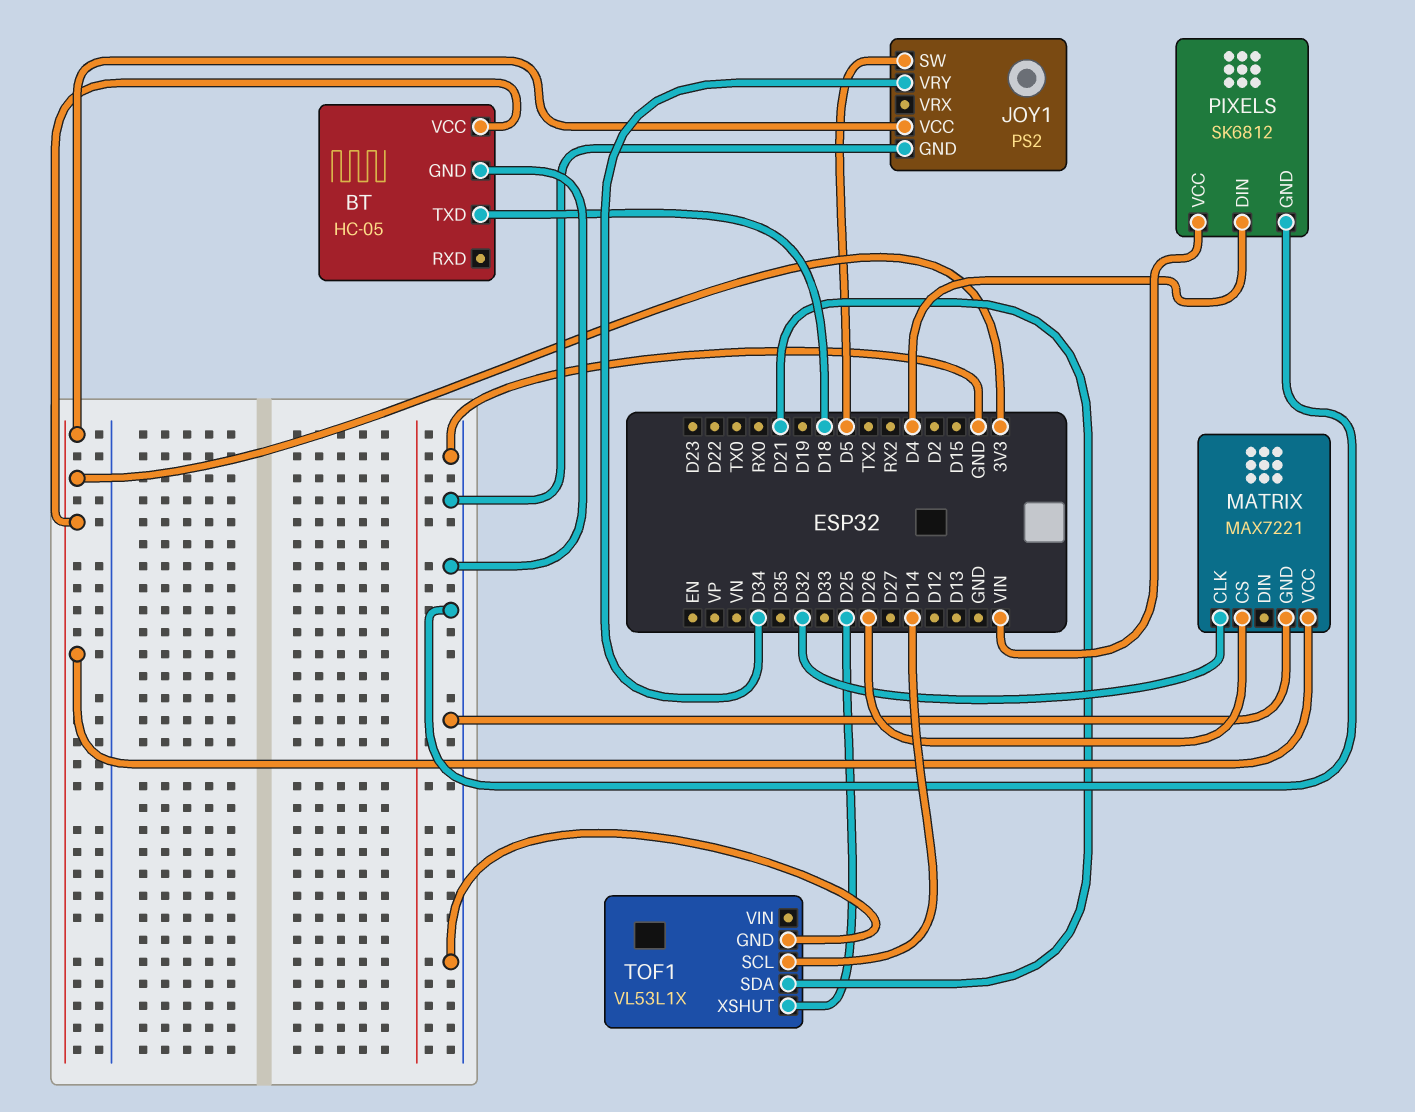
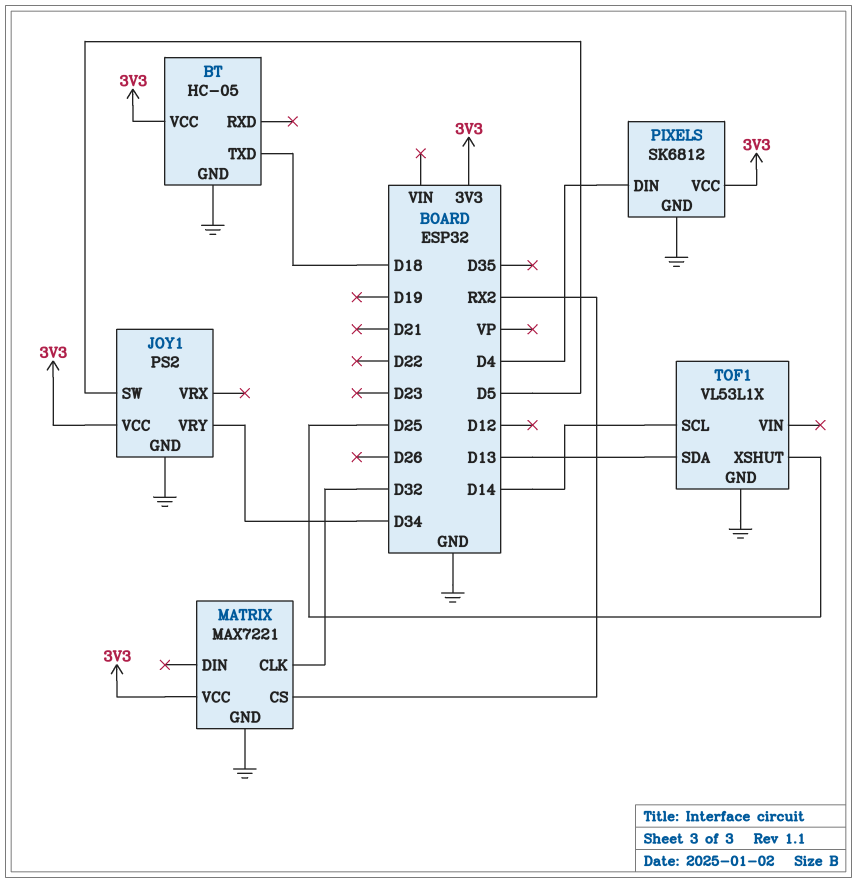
MATRIX pin CS: D26 -> RX2
PIXELS pin VCC: VIN -> 3V3
TOF1 pin SDA: D21 -> D13

